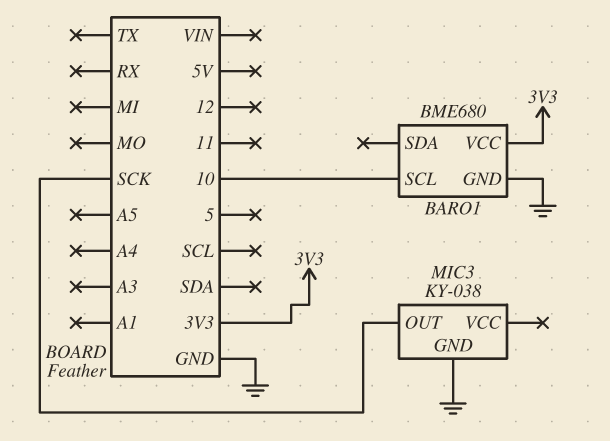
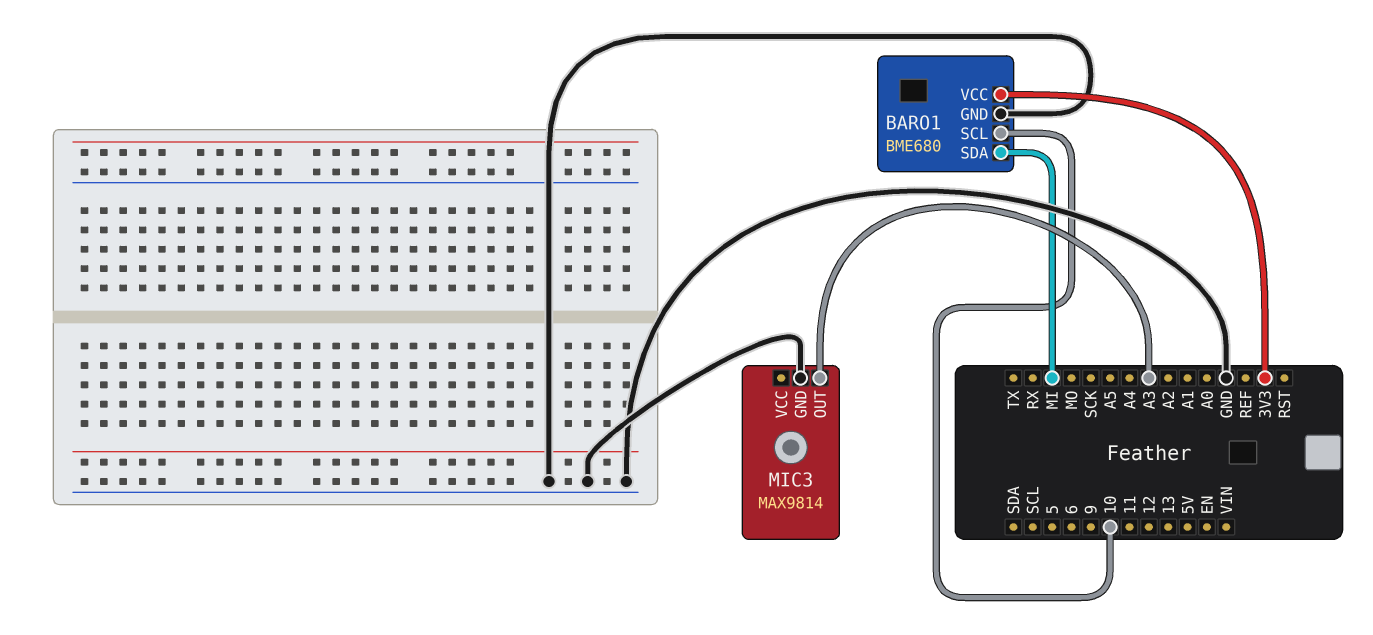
BARO1 pin SDA: none -> MI
MIC3: KY-038 -> MAX9814
MIC3 pin OUT: SCK -> A3

